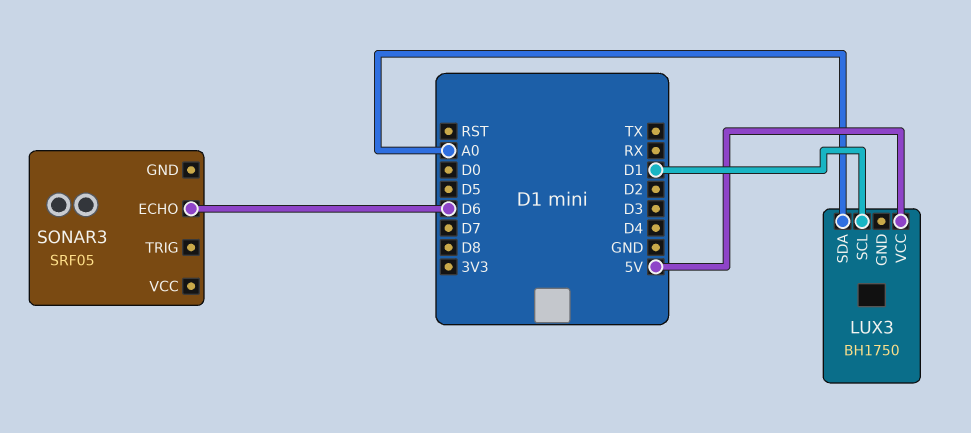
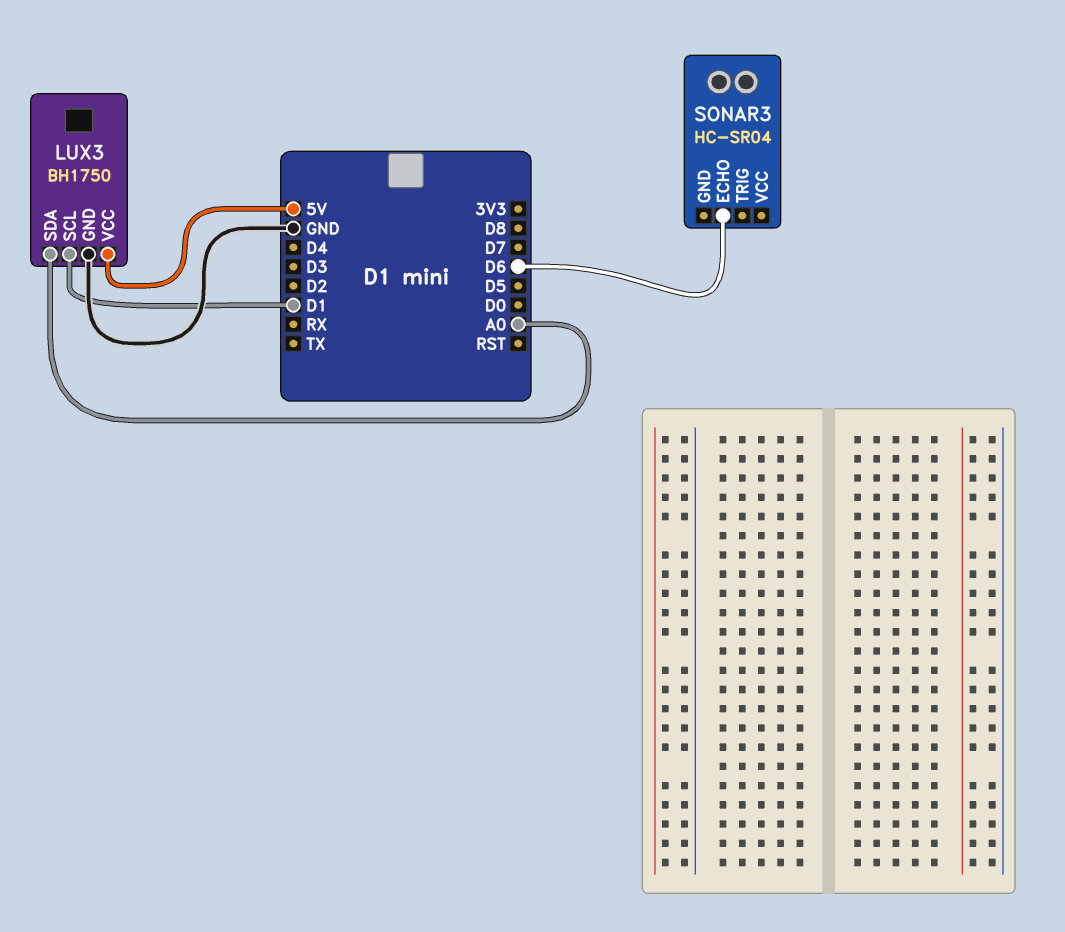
LUX3 pin GND: none -> GND
SONAR3: SRF05 -> HC-SR04

